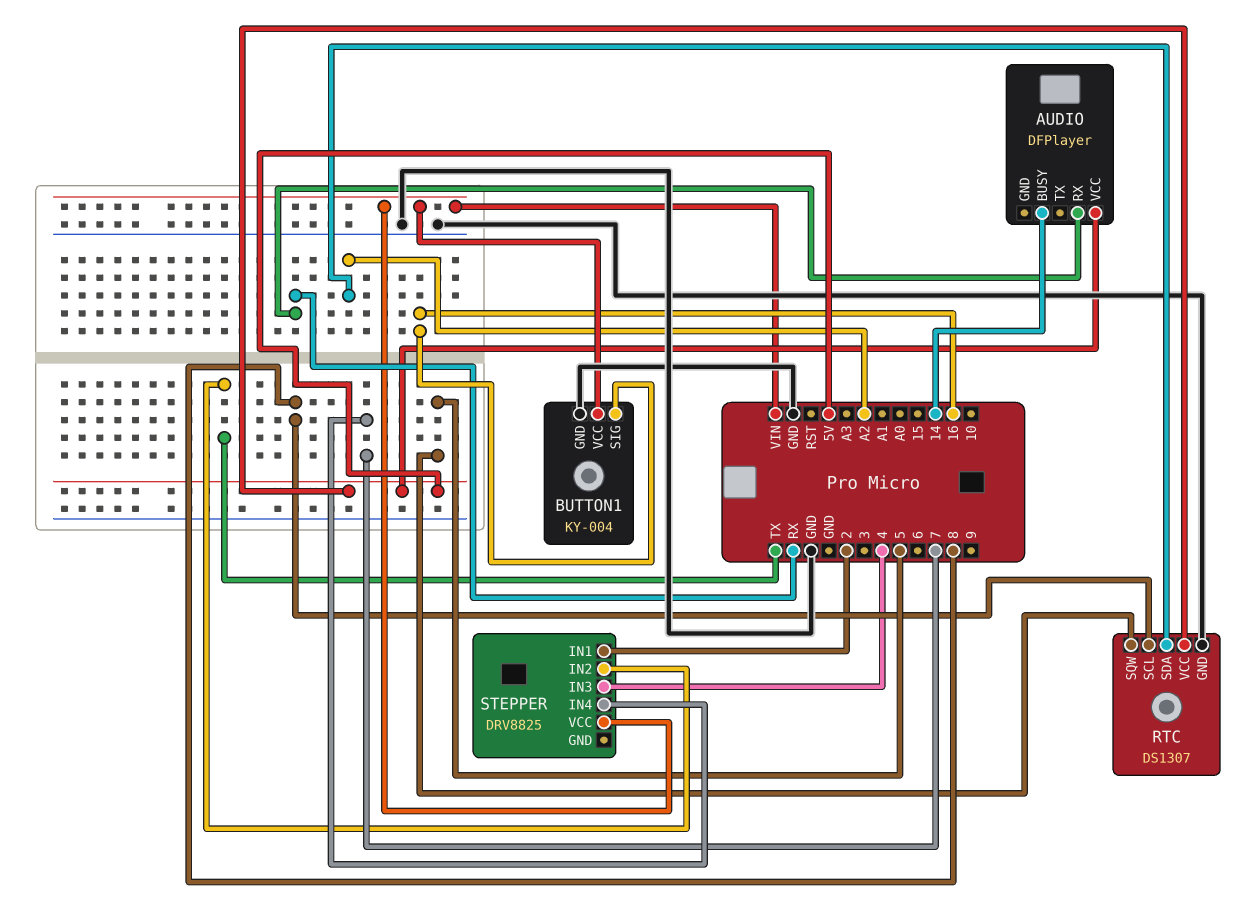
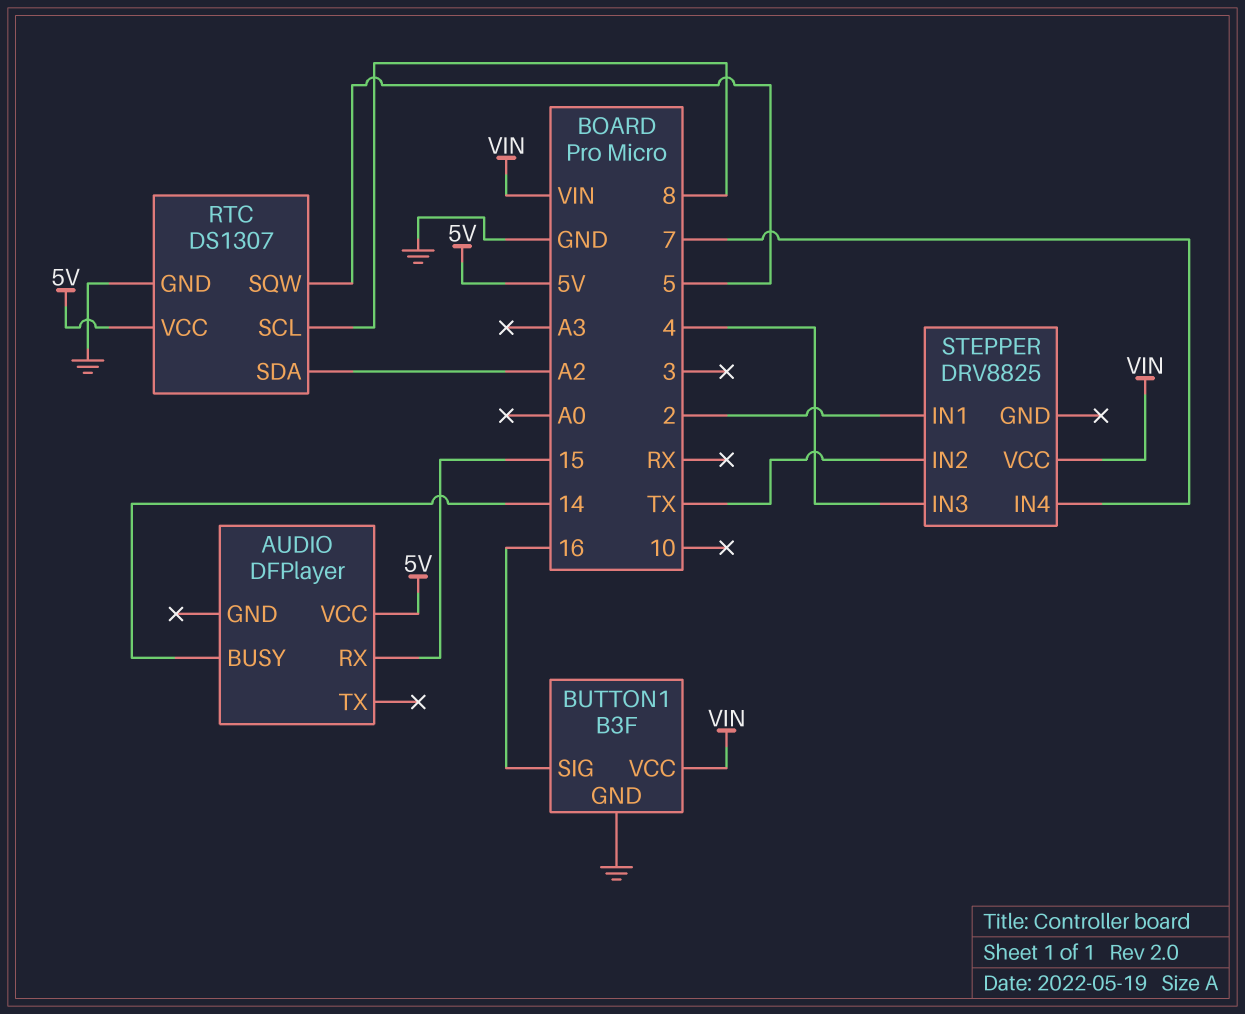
AUDIO pin RX: RX -> 15
BUTTON1: KY-004 -> B3F

